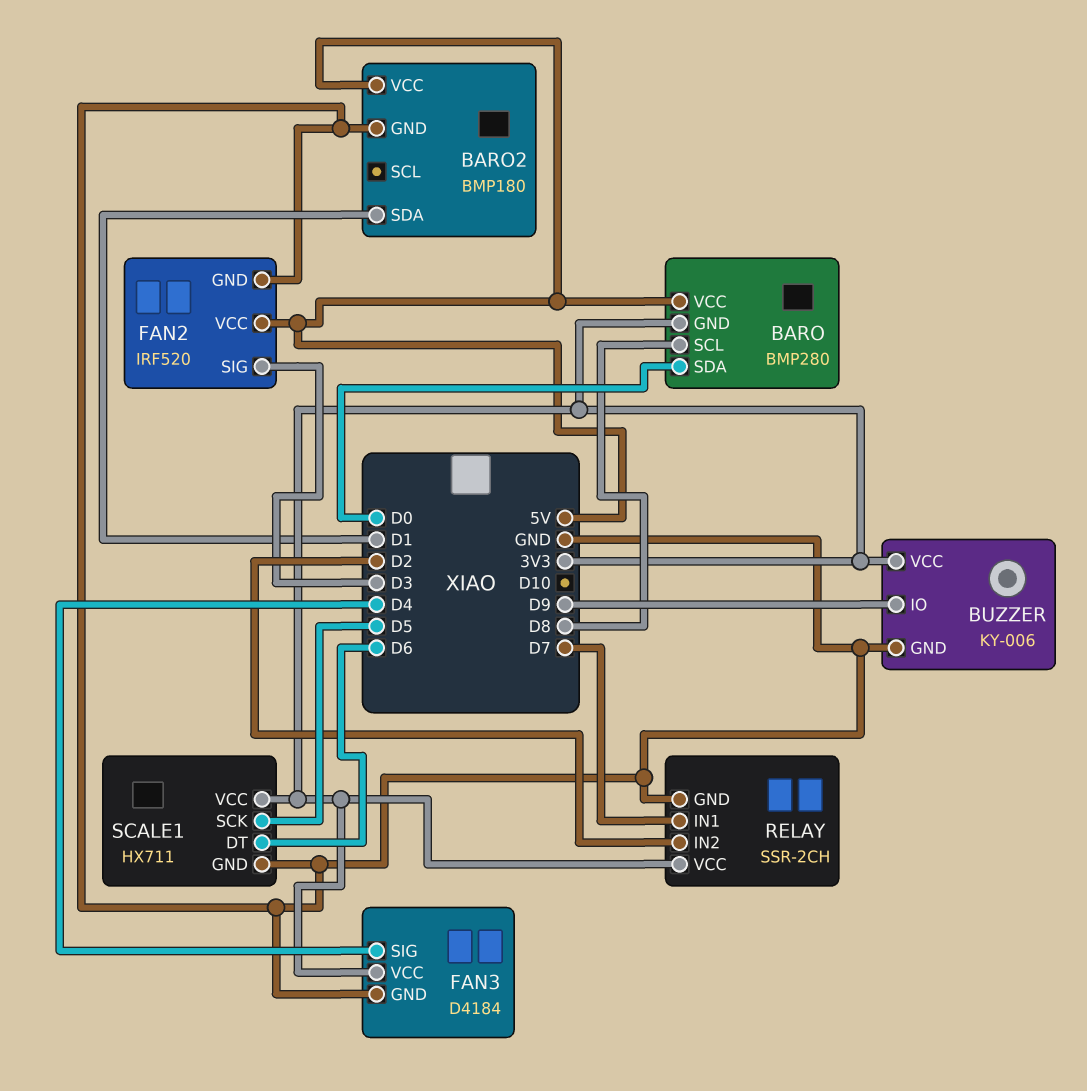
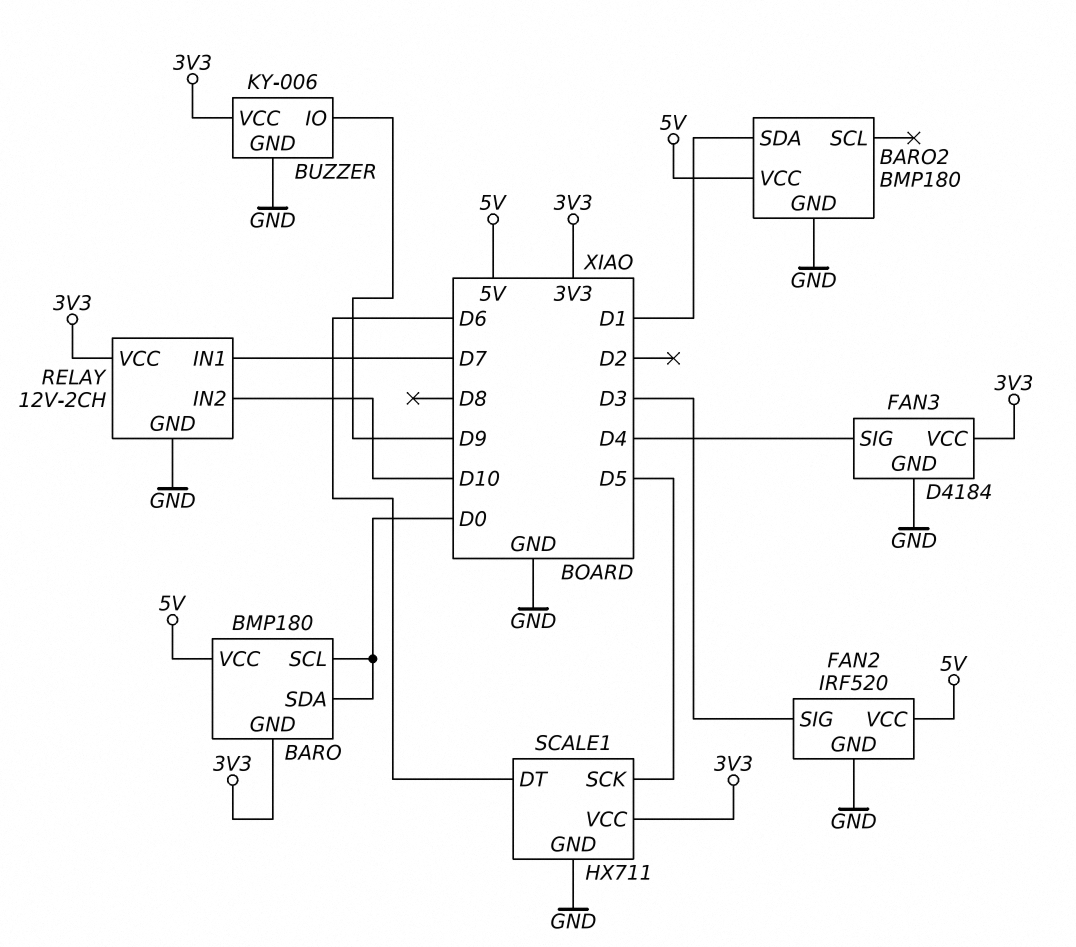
BARO: BMP280 -> BMP180
BARO pin SCL: D8 -> D0
RELAY: SSR-2CH -> 12V-2CH
RELAY pin IN2: D2 -> D10

